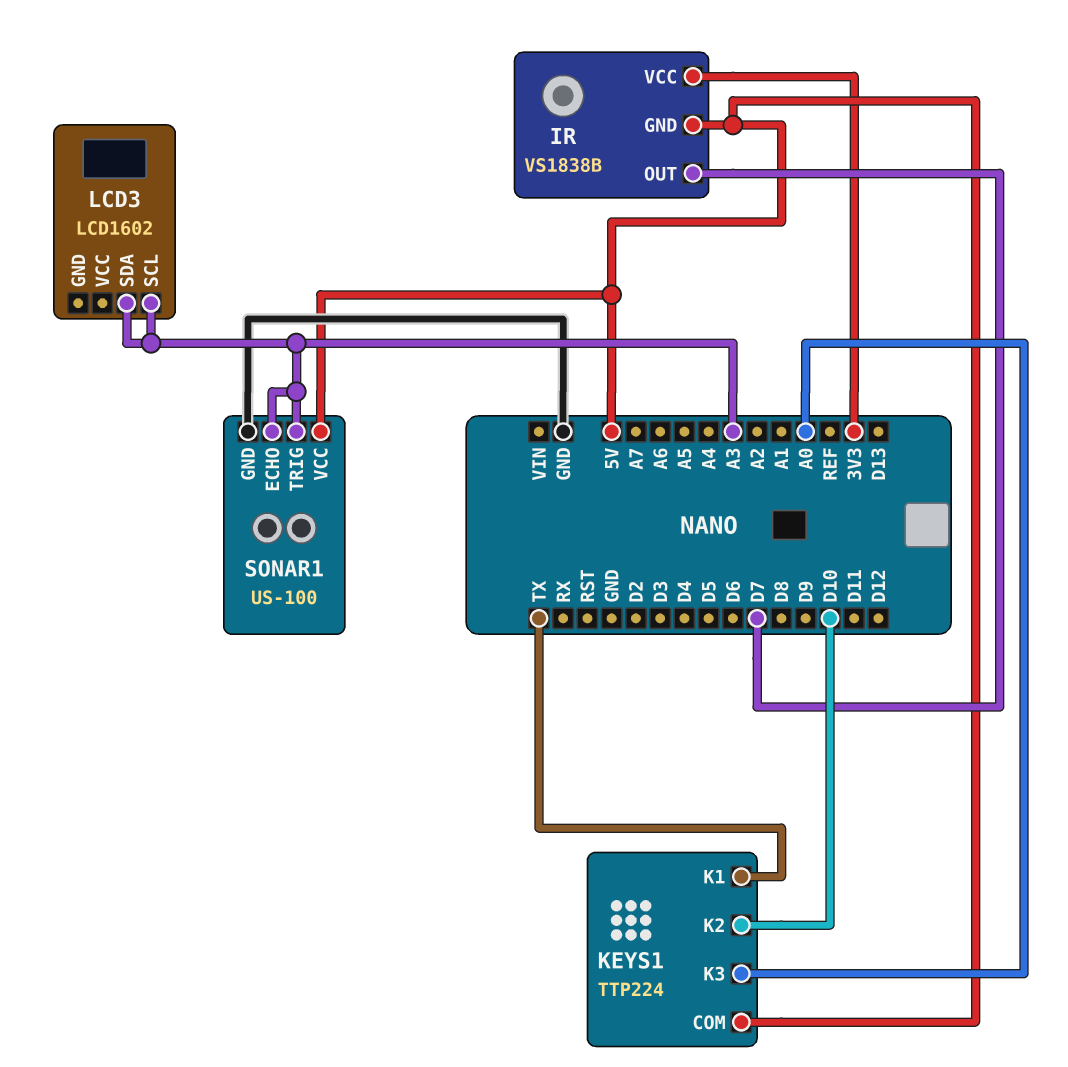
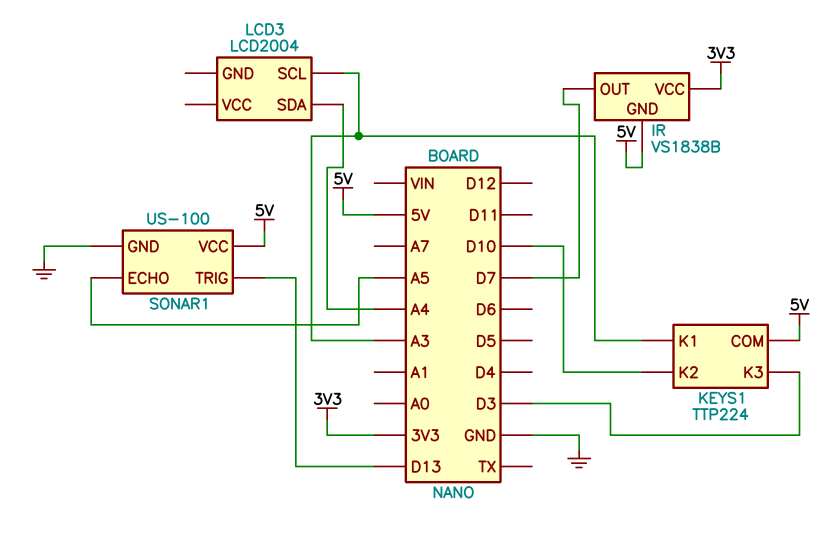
KEYS1 pin K1: TX -> A3
KEYS1 pin K3: A0 -> D3
LCD3: LCD1602 -> LCD2004
LCD3 pin SDA: A3 -> A4
SONAR1 pin ECHO: A3 -> A5
SONAR1 pin TRIG: A3 -> D13

